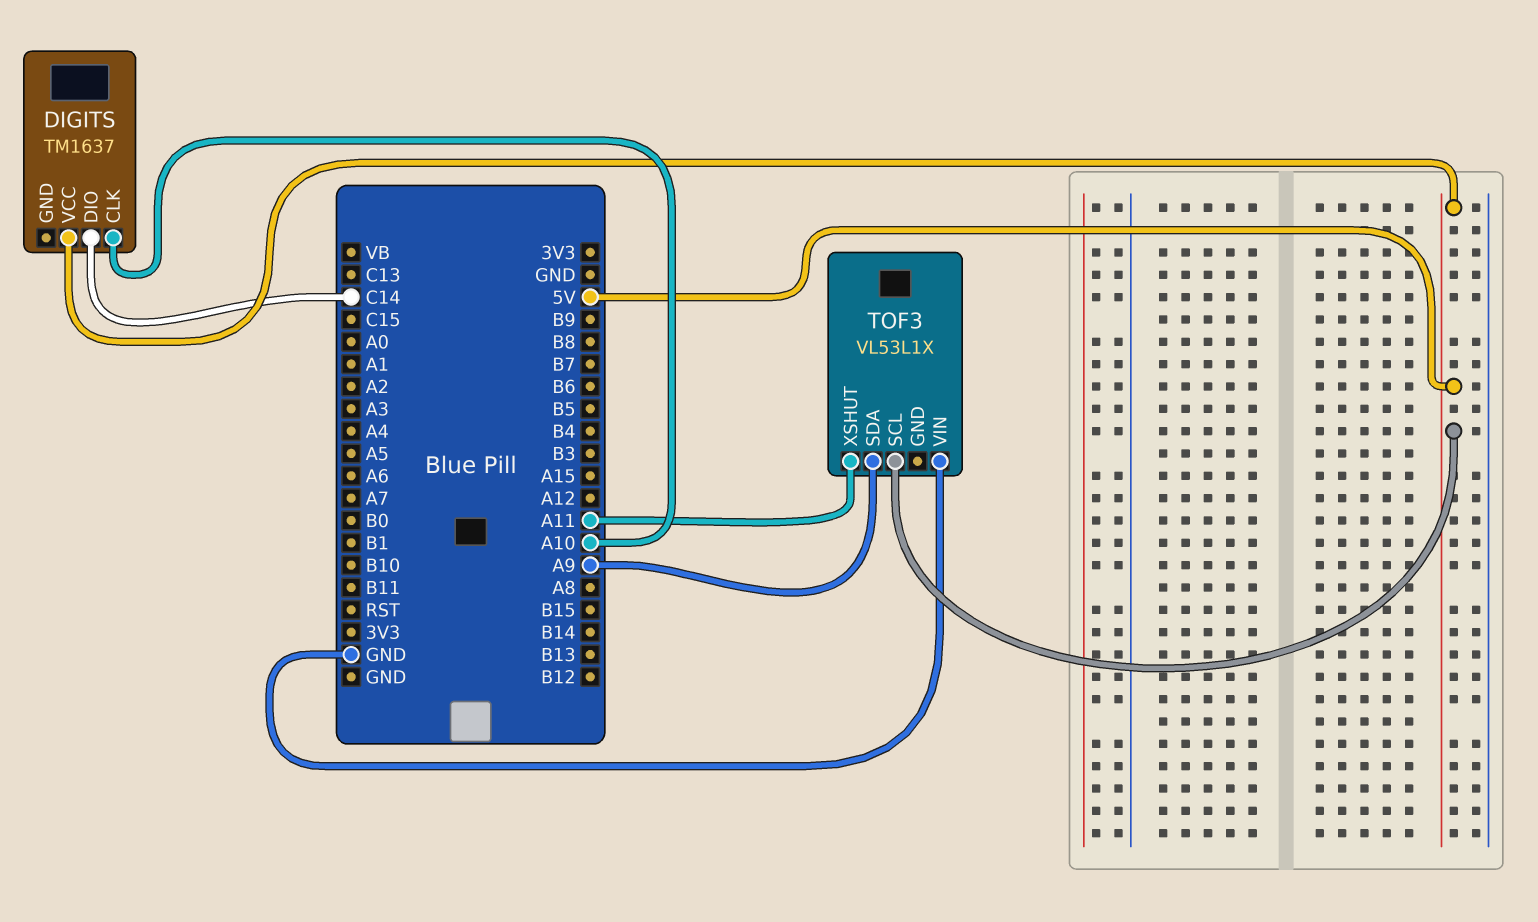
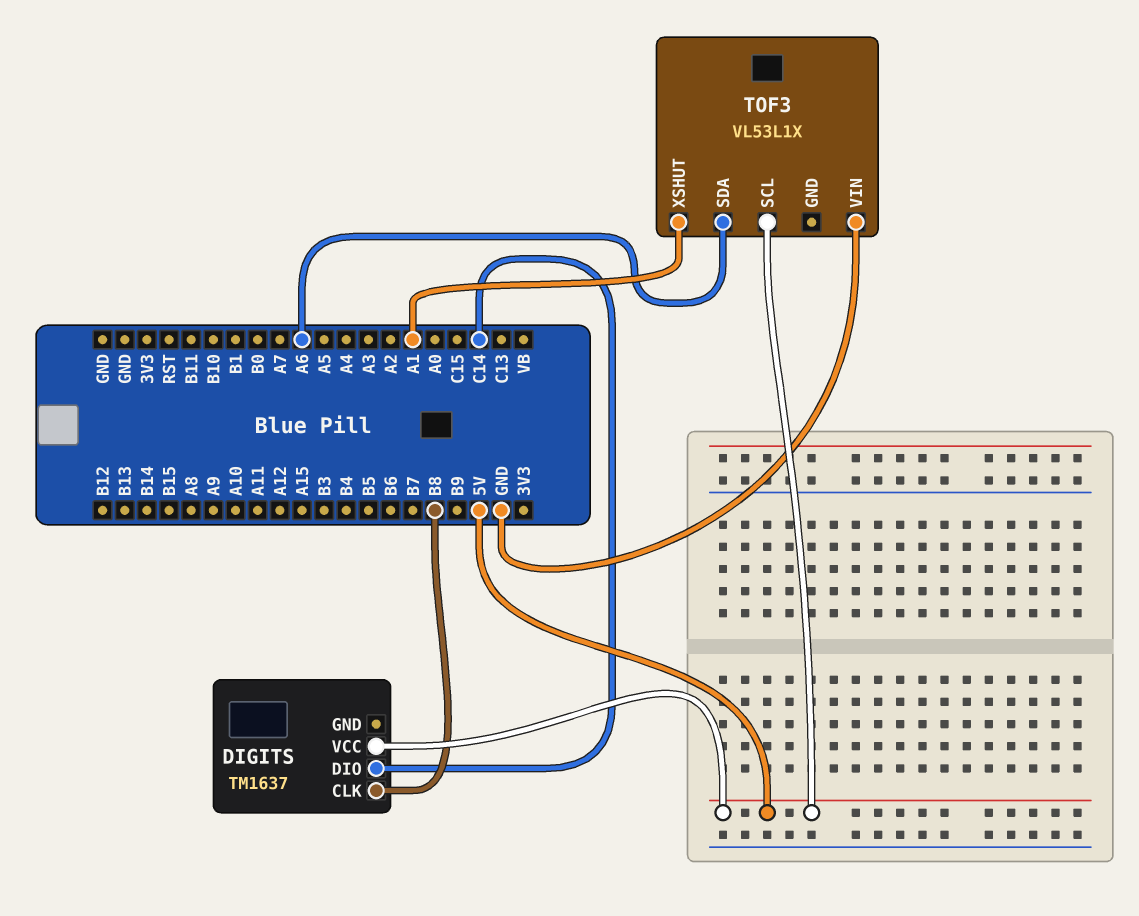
DIGITS pin CLK: A10 -> B8
TOF3 pin SDA: A9 -> A6
TOF3 pin XSHUT: A11 -> A1

